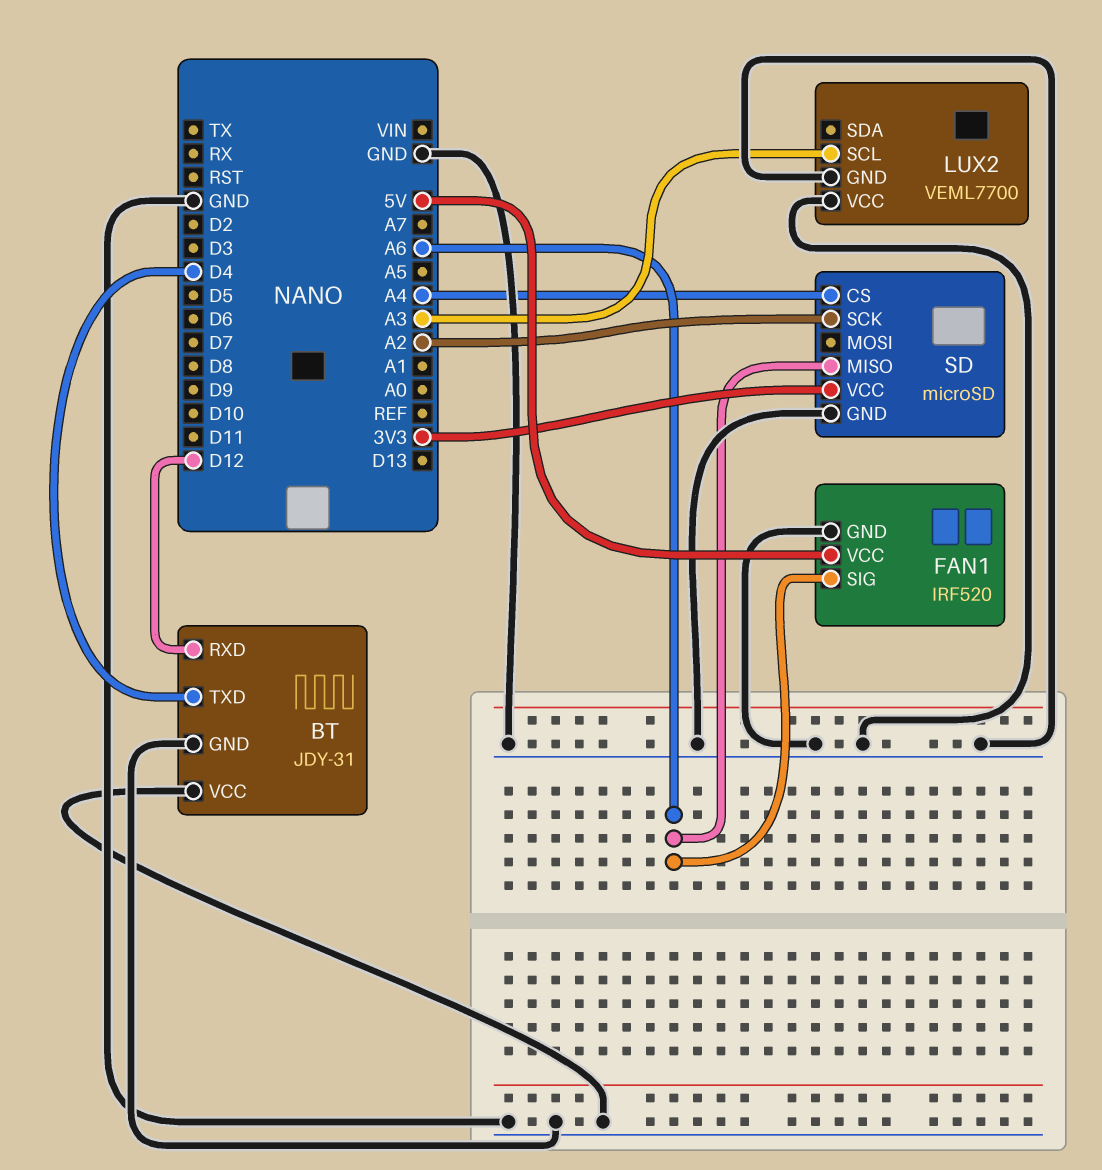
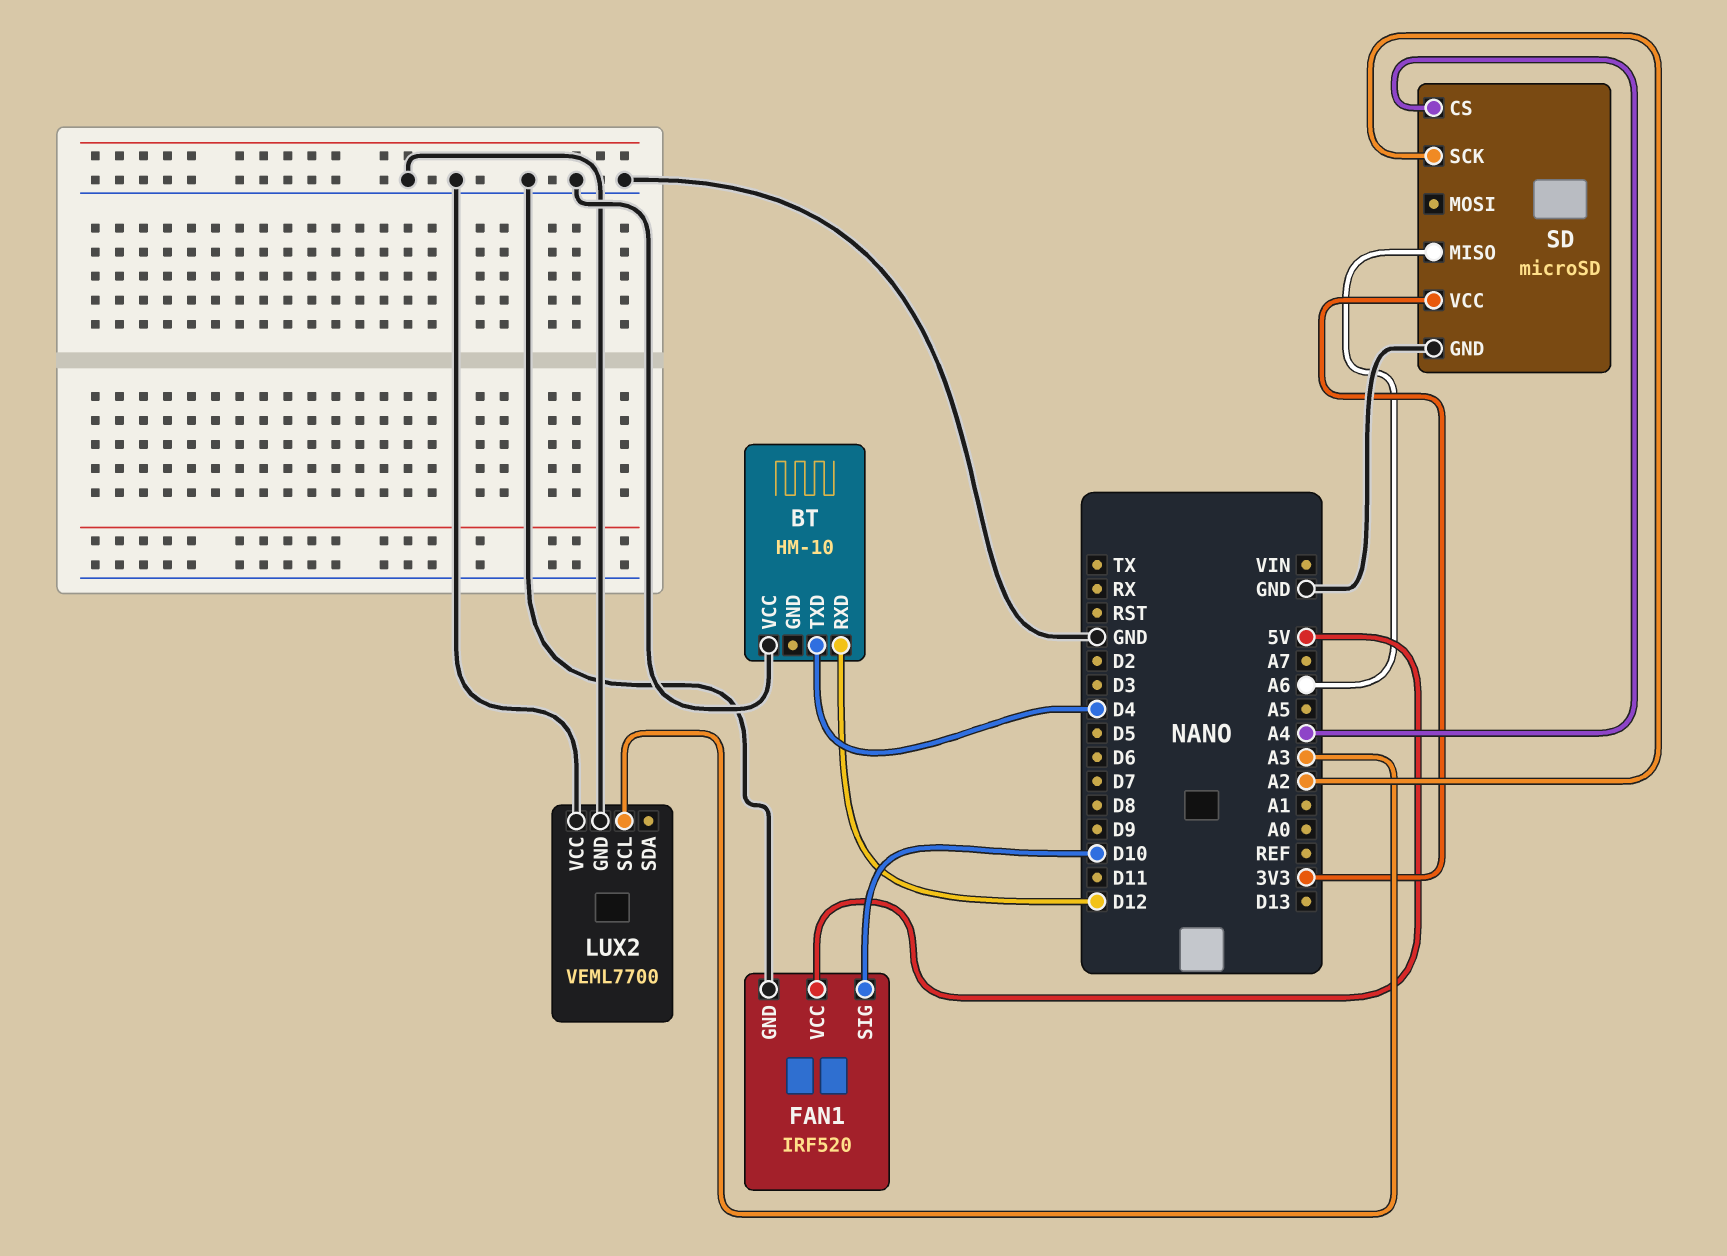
BT: JDY-31 -> HM-10
BT pin GND: GND -> none
FAN1 pin SIG: A6 -> D10

